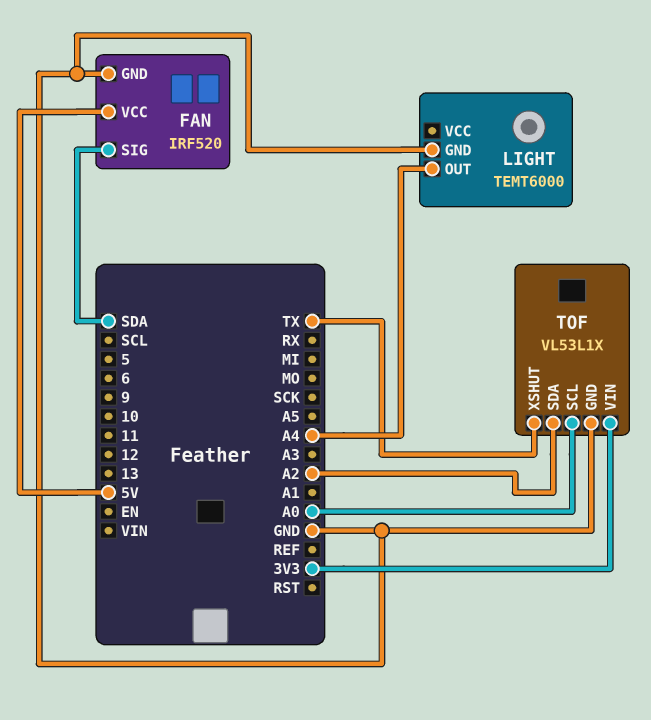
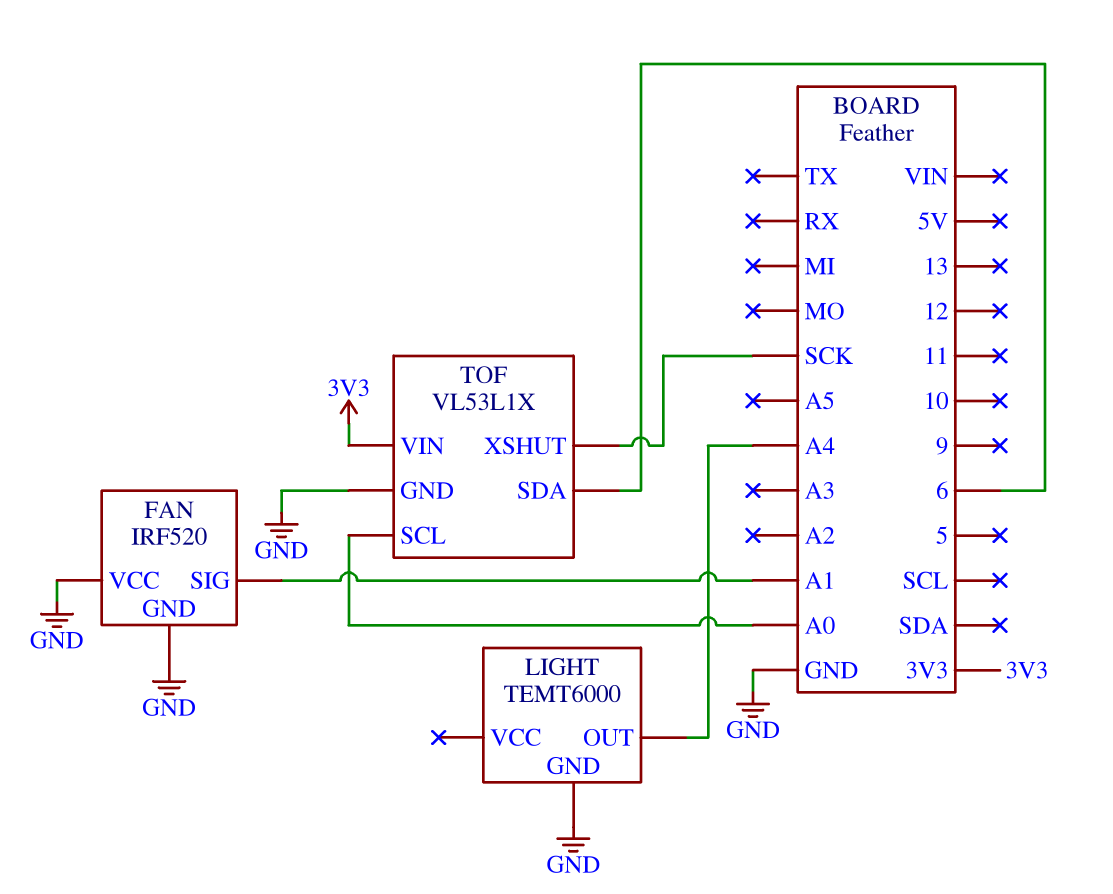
FAN pin SIG: SDA -> A1
FAN pin VCC: 5V -> GND
TOF pin SDA: A2 -> 6
TOF pin XSHUT: TX -> SCK

